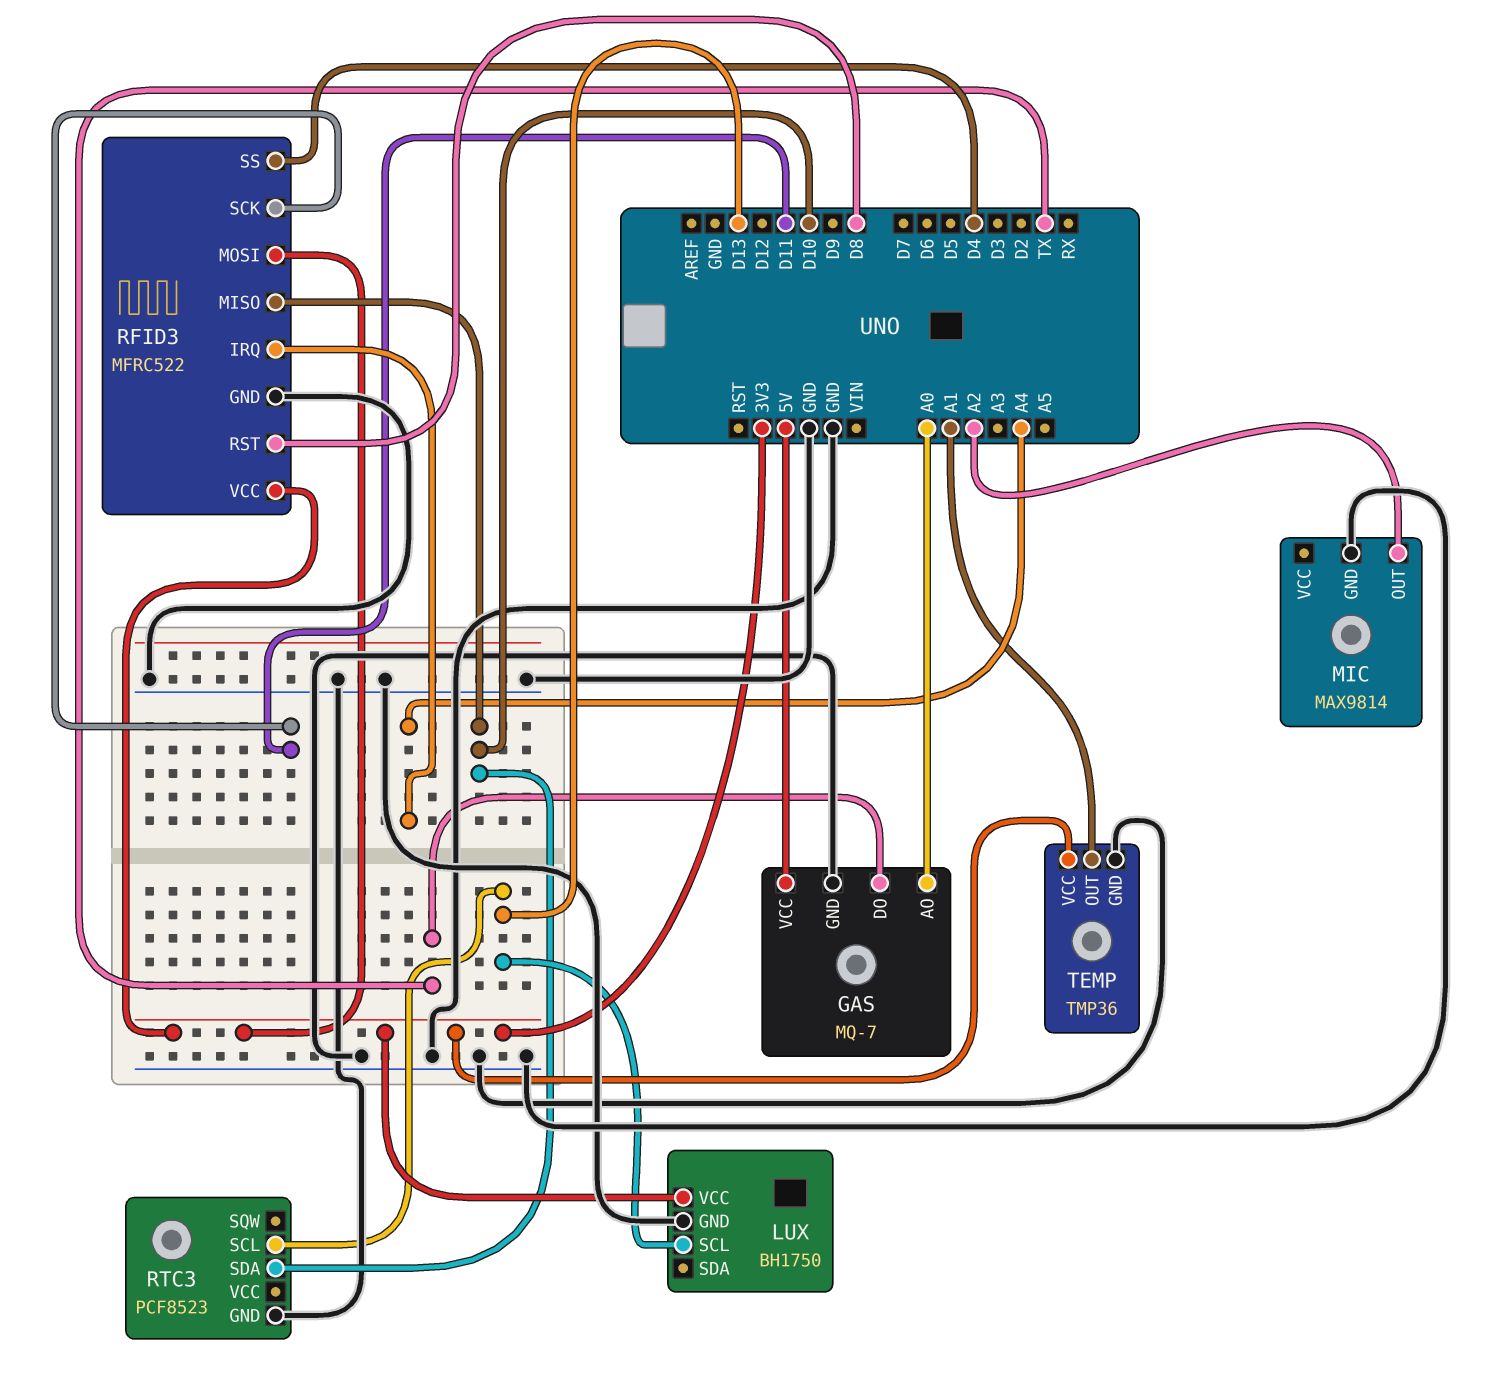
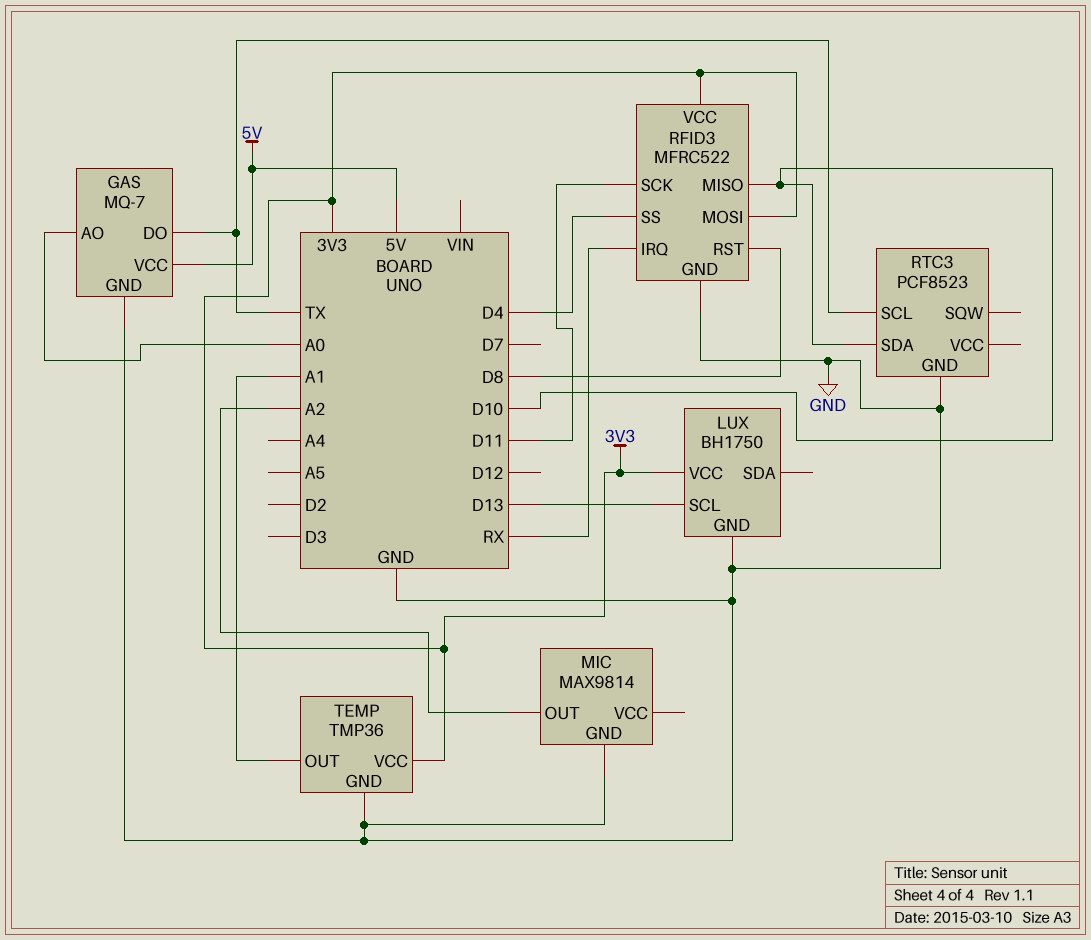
RFID3 pin IRQ: A4 -> RX
RTC3 pin SCL: D13 -> TX

